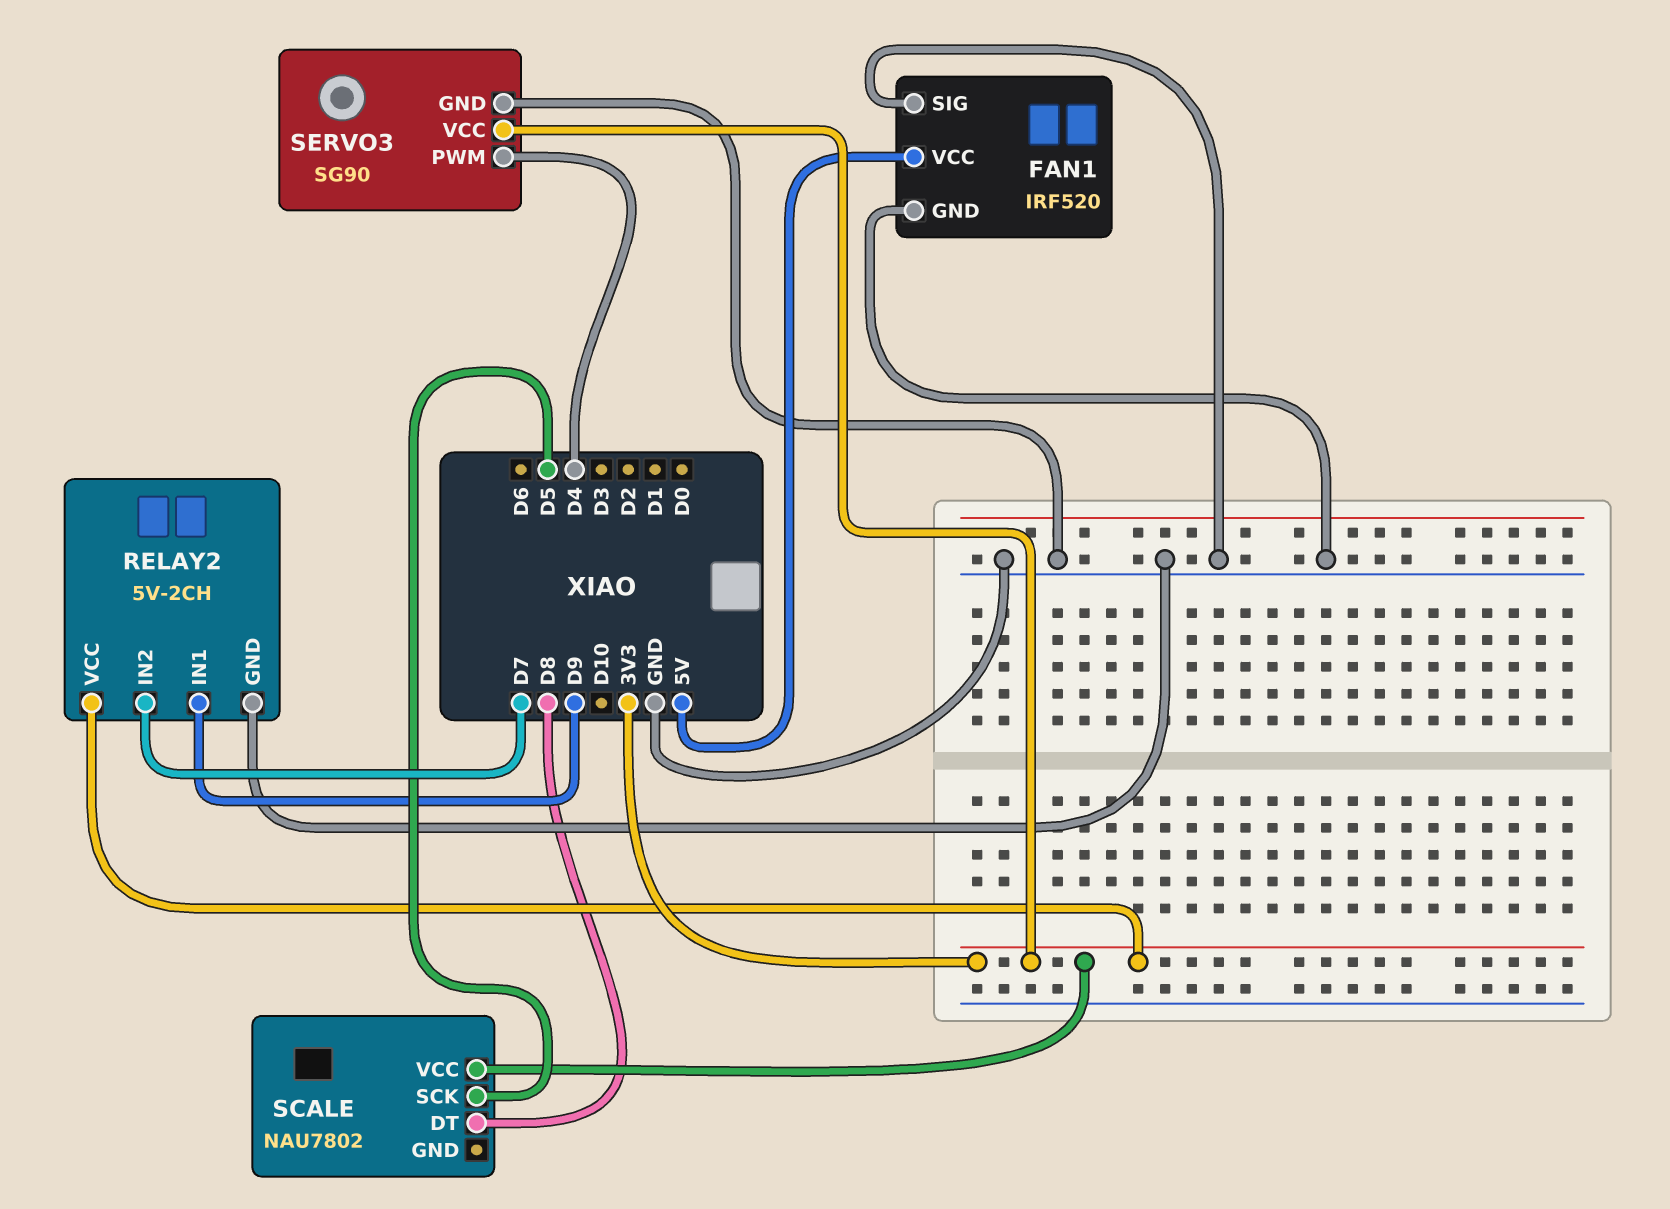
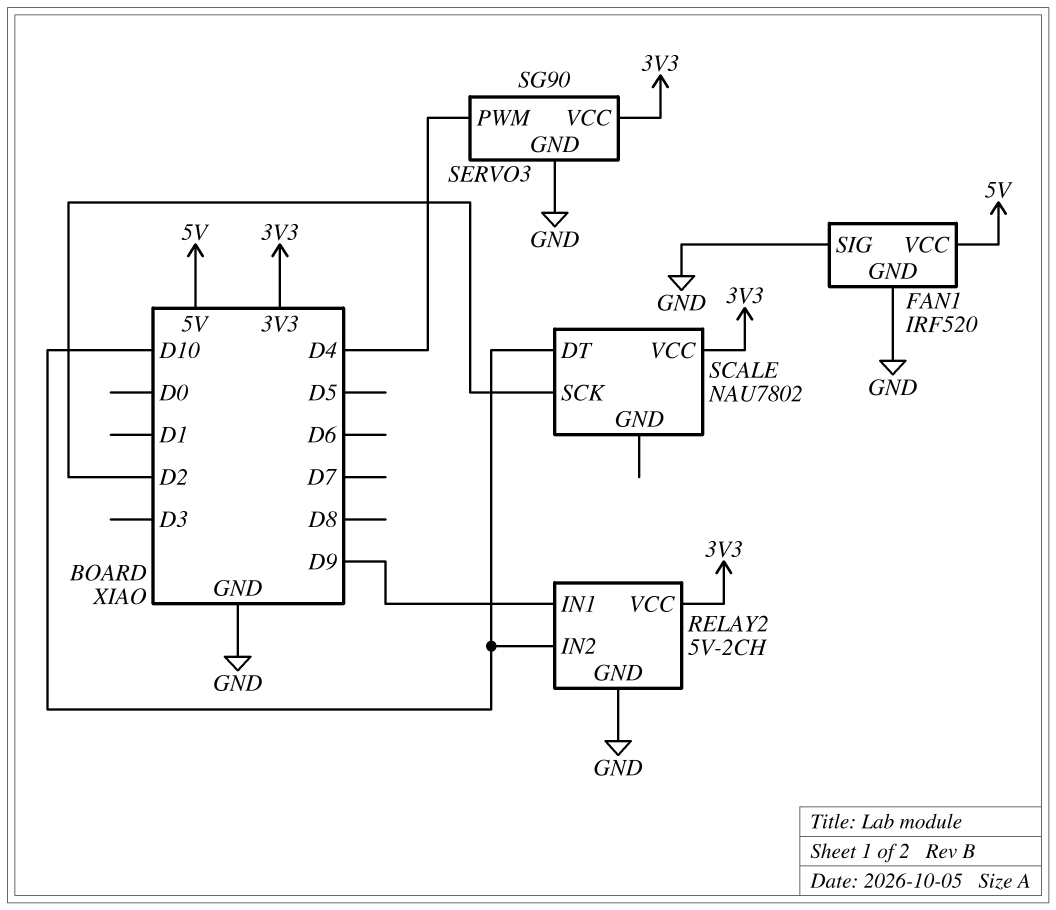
RELAY2 pin IN2: D7 -> D10
SCALE pin DT: D8 -> D10
SCALE pin SCK: D5 -> D2

